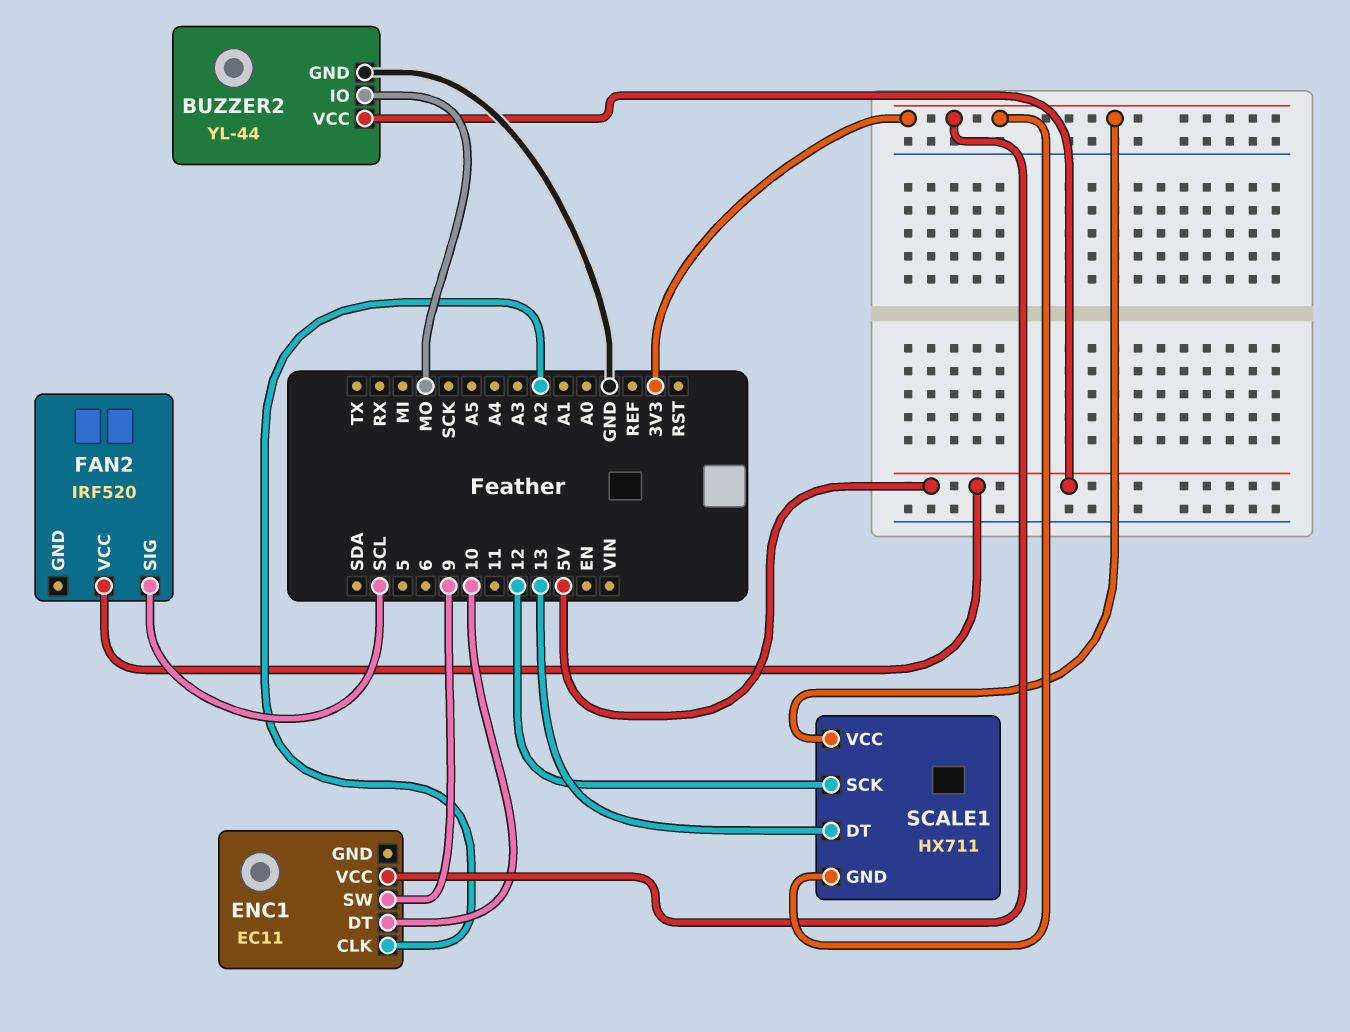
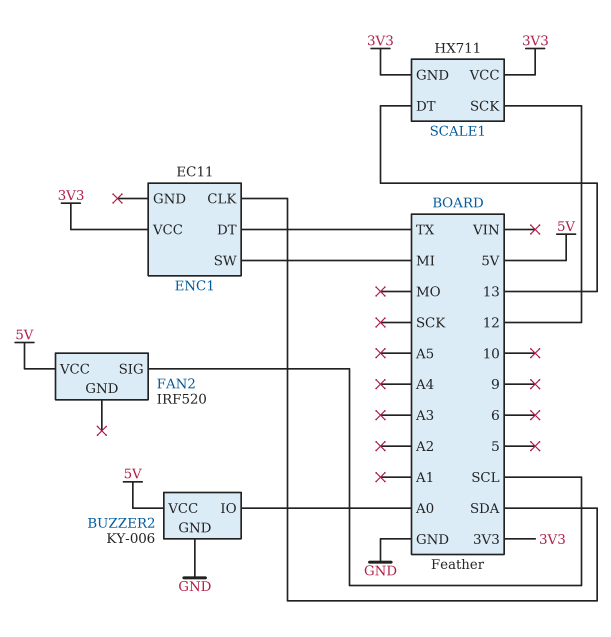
BUZZER2: YL-44 -> KY-006
BUZZER2 pin IO: MO -> A0
ENC1 pin CLK: A2 -> SDA
ENC1 pin DT: 10 -> TX
ENC1 pin SW: 9 -> MI

